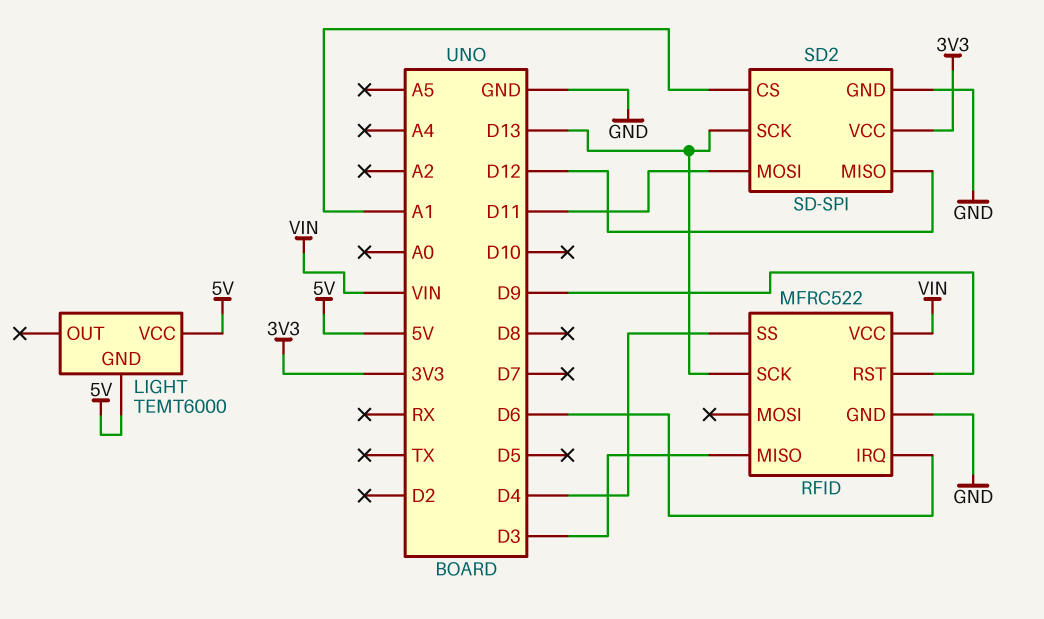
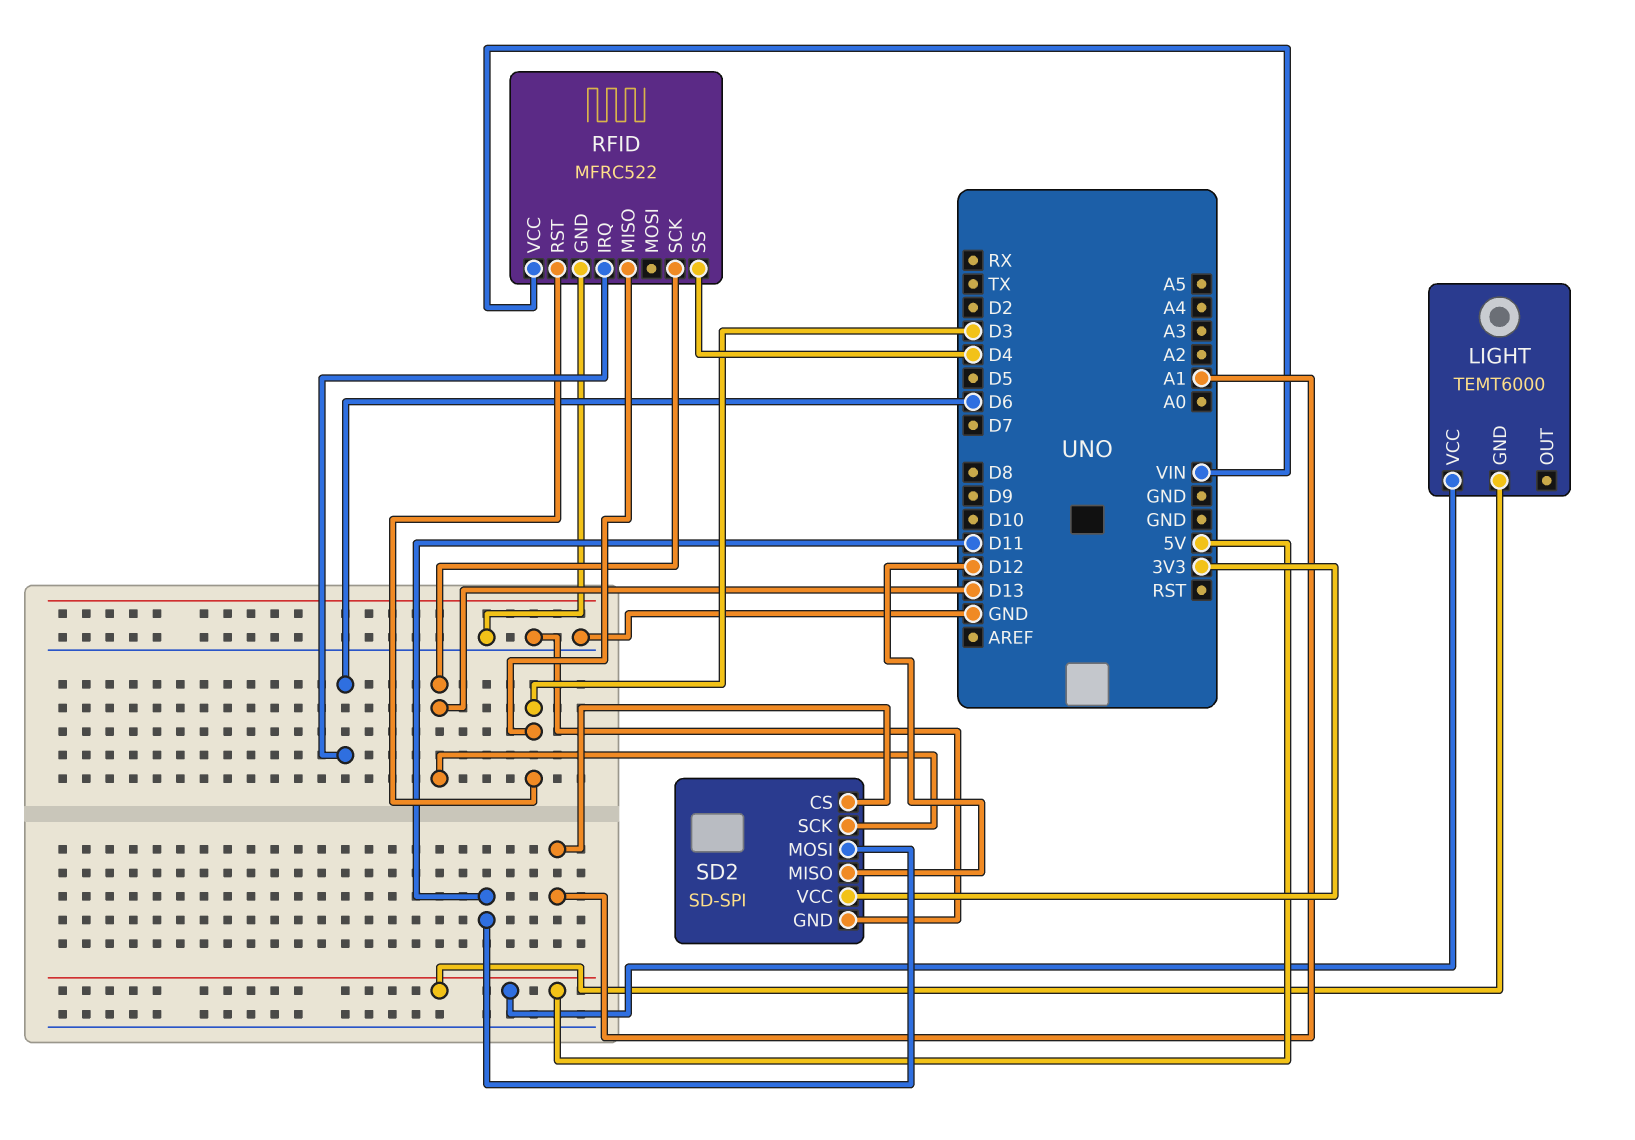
RFID pin RST: D9 -> D3

